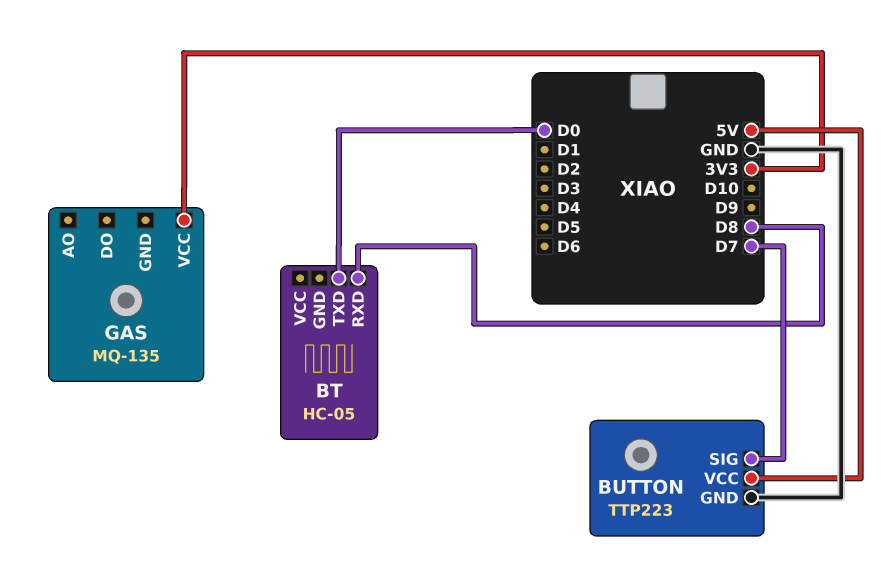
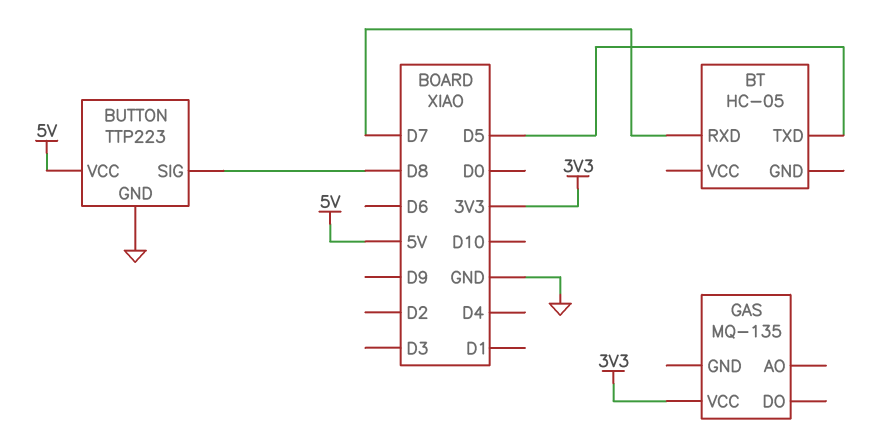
BT pin RXD: D8 -> D7
BT pin TXD: D0 -> D5
BUTTON pin SIG: D7 -> D8

